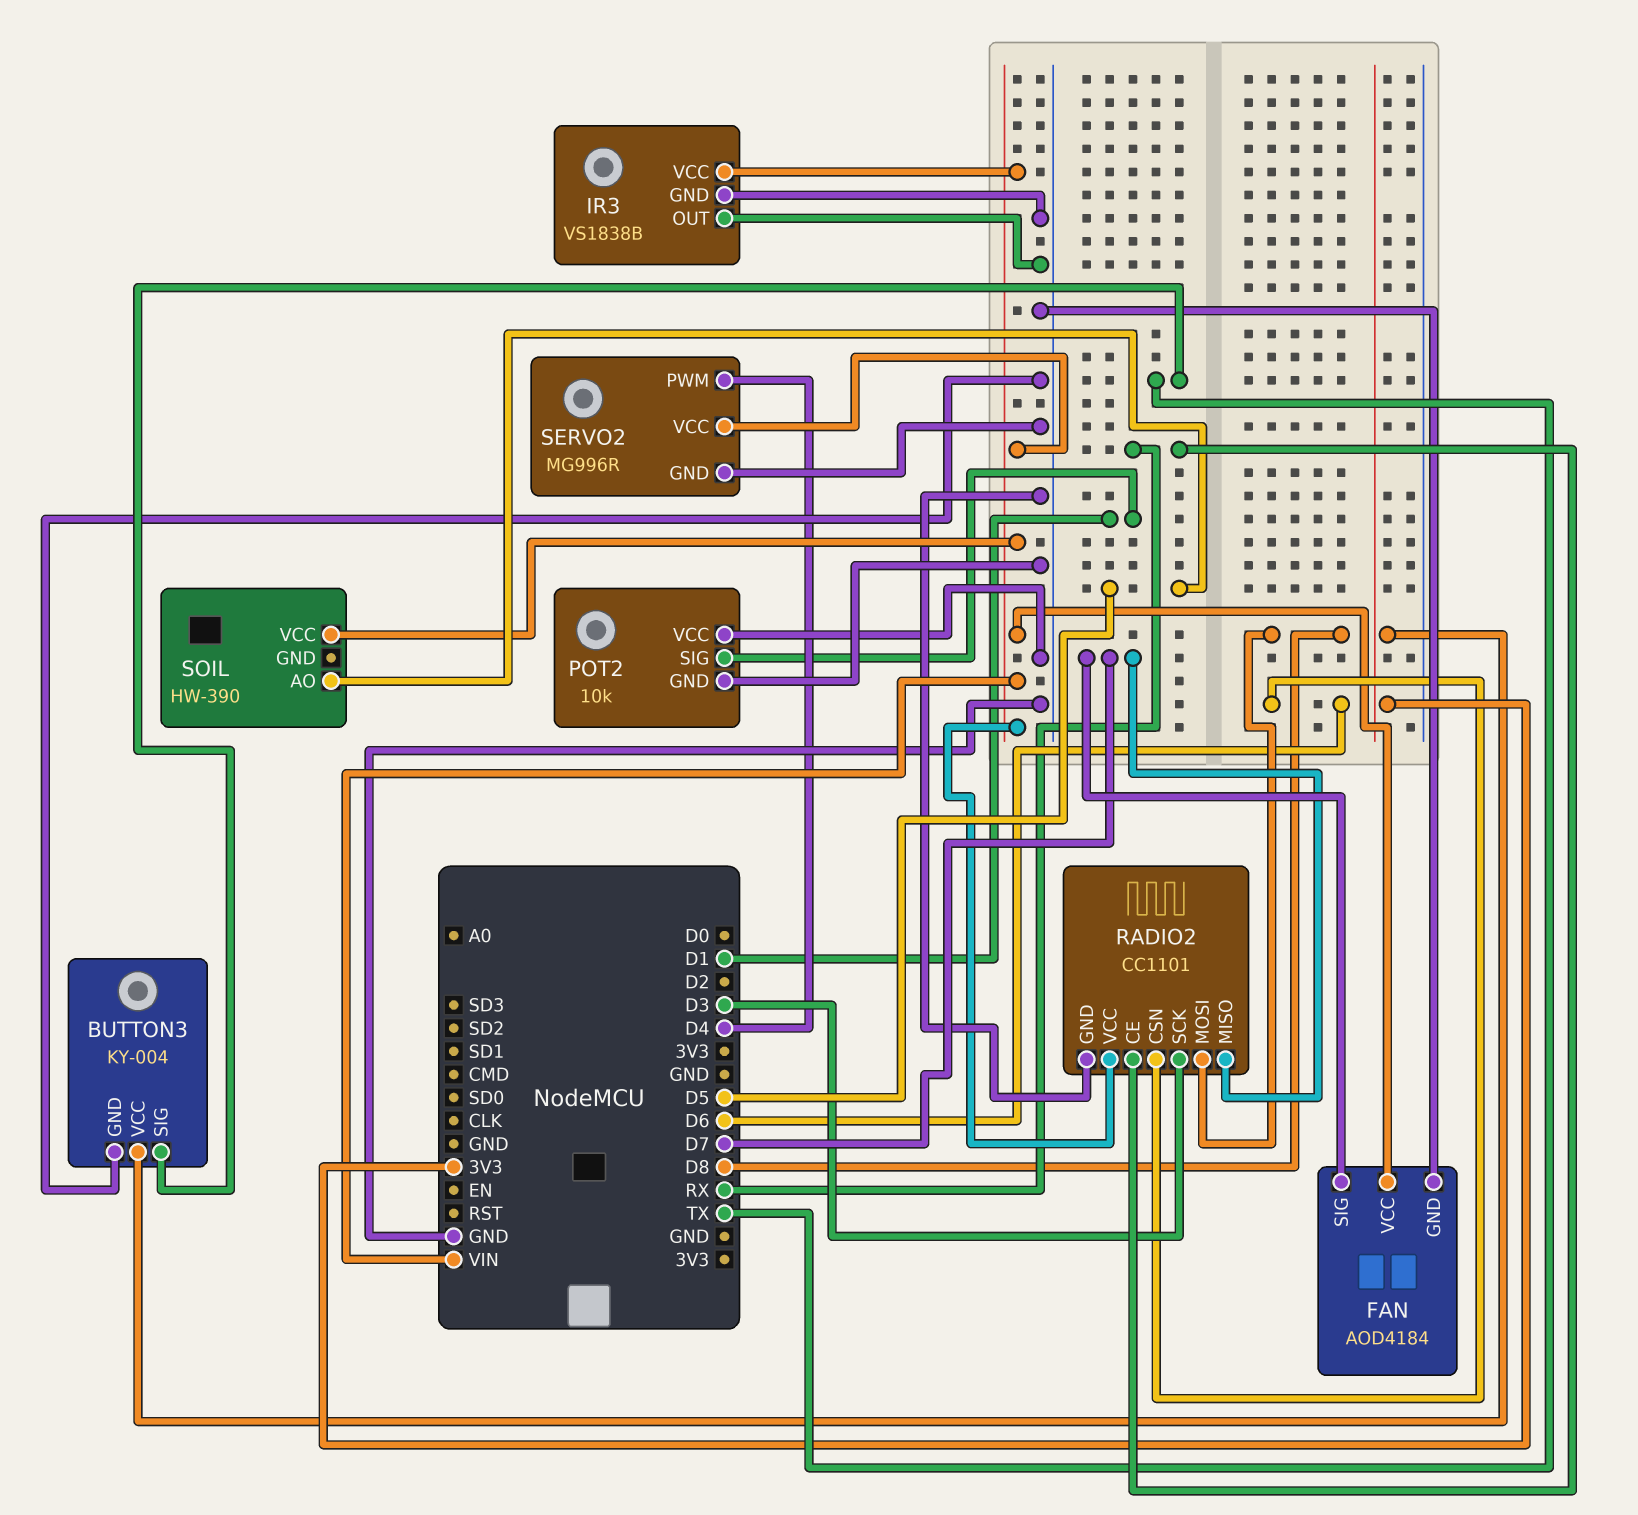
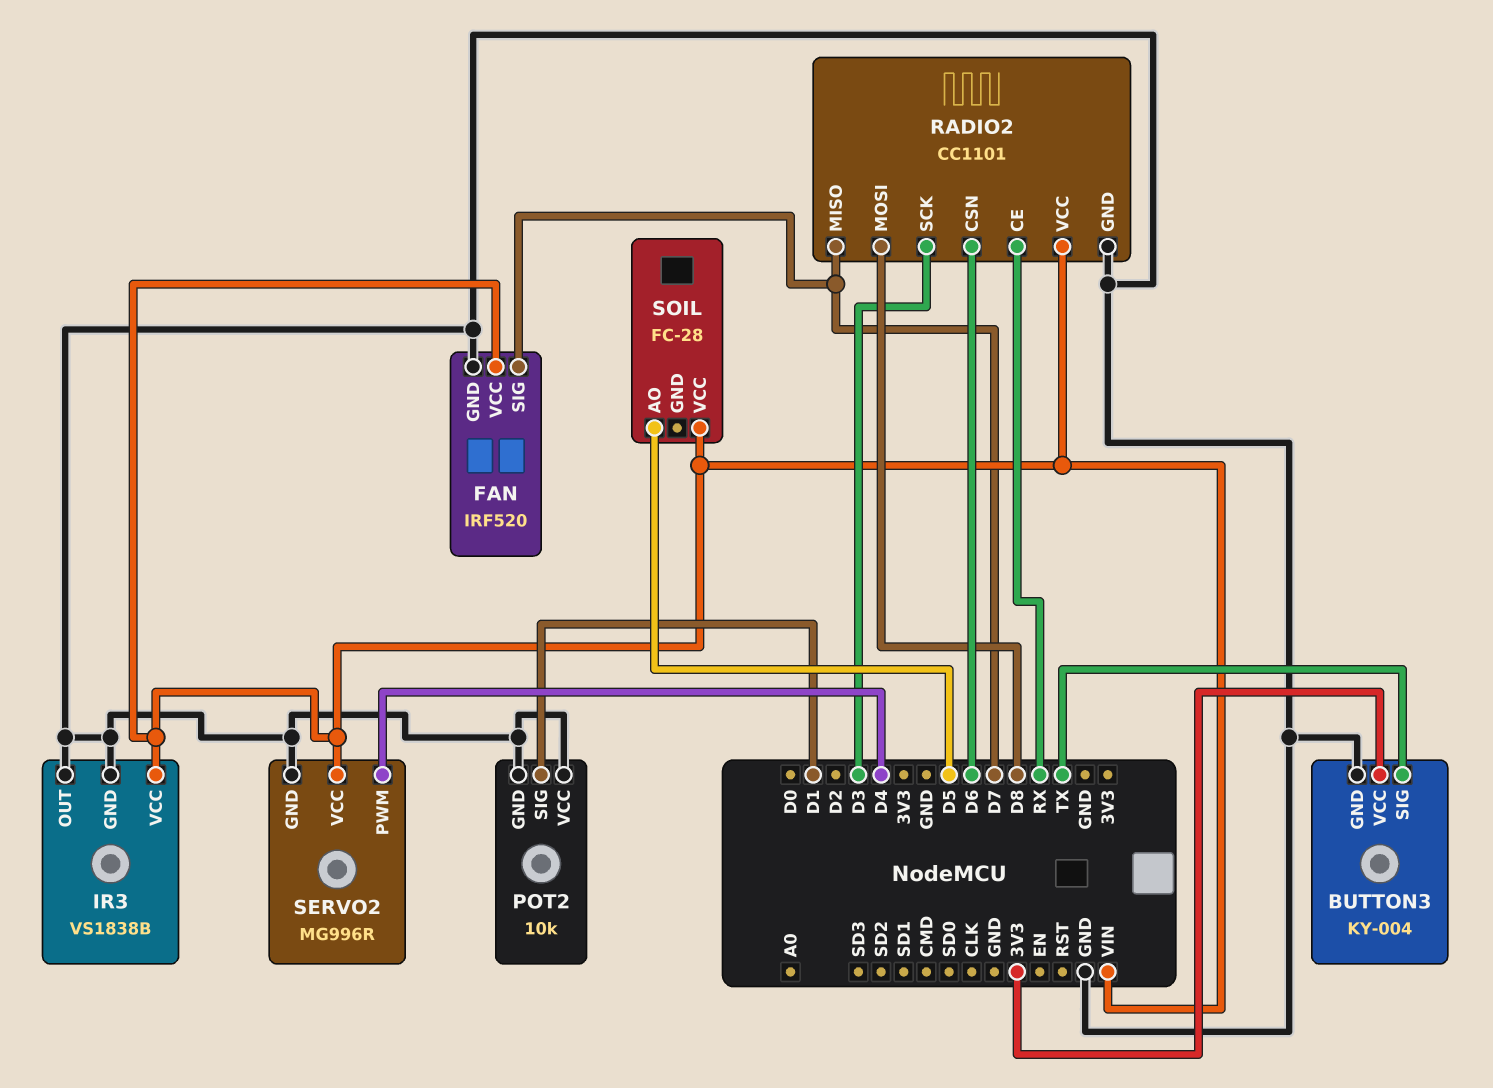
FAN: AOD4184 -> IRF520
SOIL: HW-390 -> FC-28

